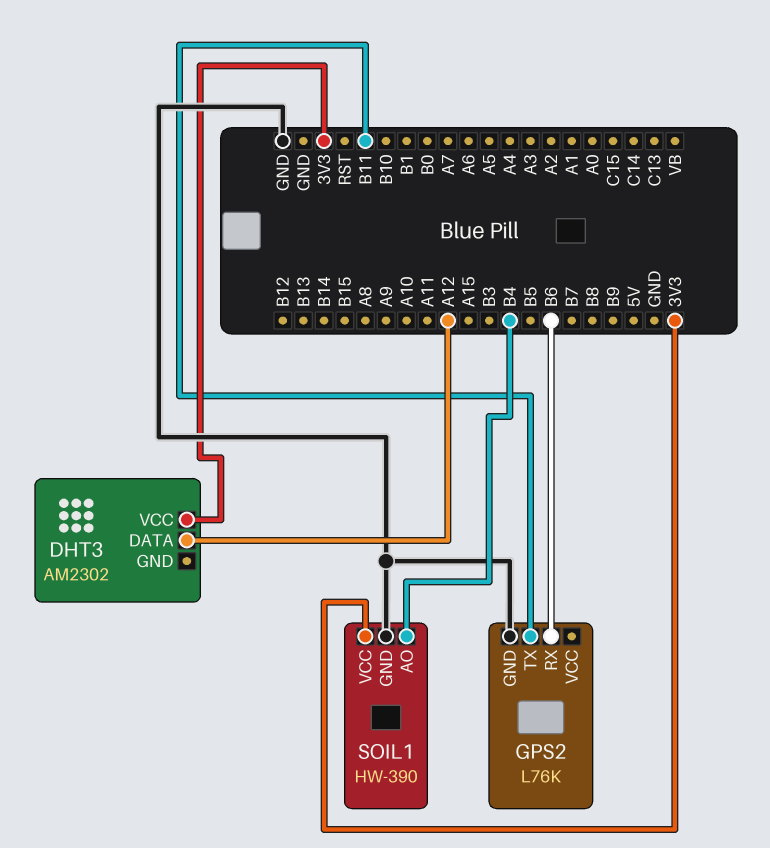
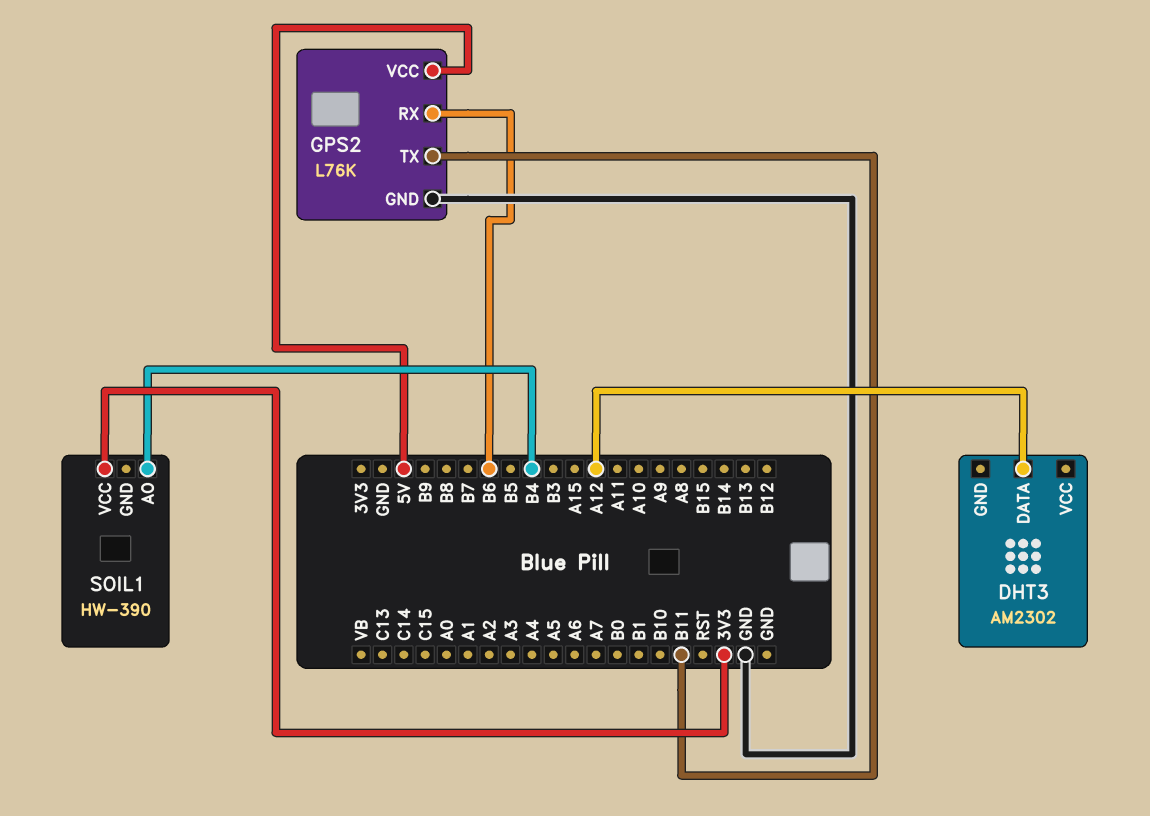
DHT3 pin VCC: 3V3 -> none
GPS2 pin VCC: none -> 5V
SOIL1 pin GND: GND -> none

